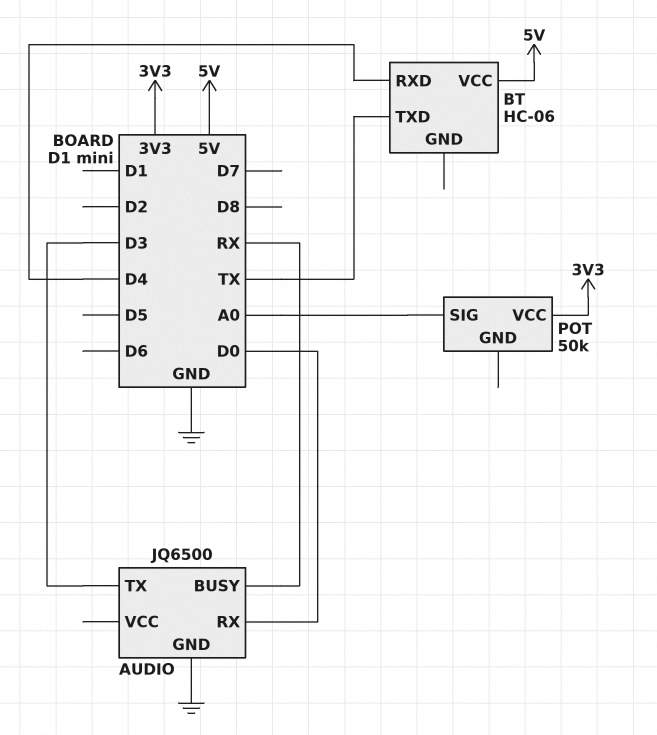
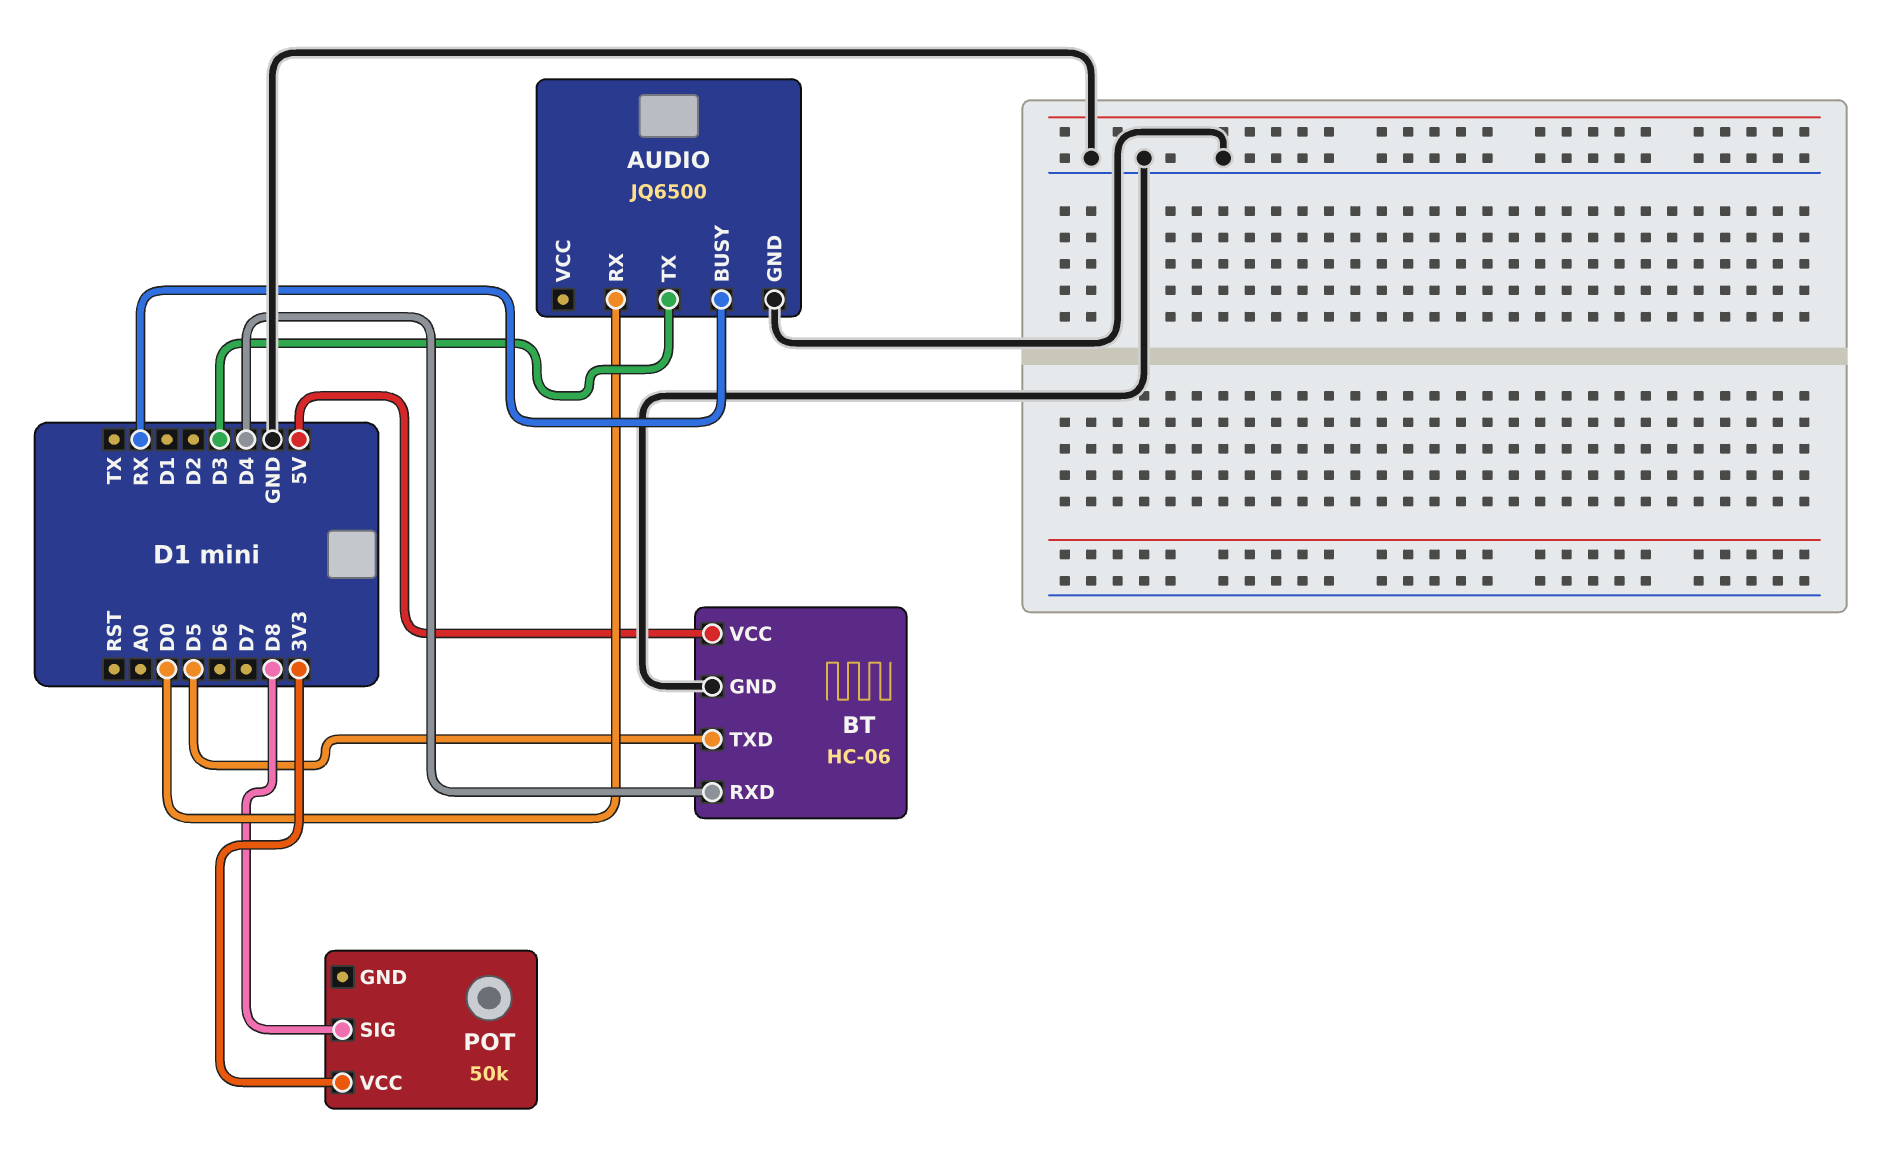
BT pin GND: none -> GND
BT pin TXD: TX -> D5
POT pin SIG: A0 -> D8

